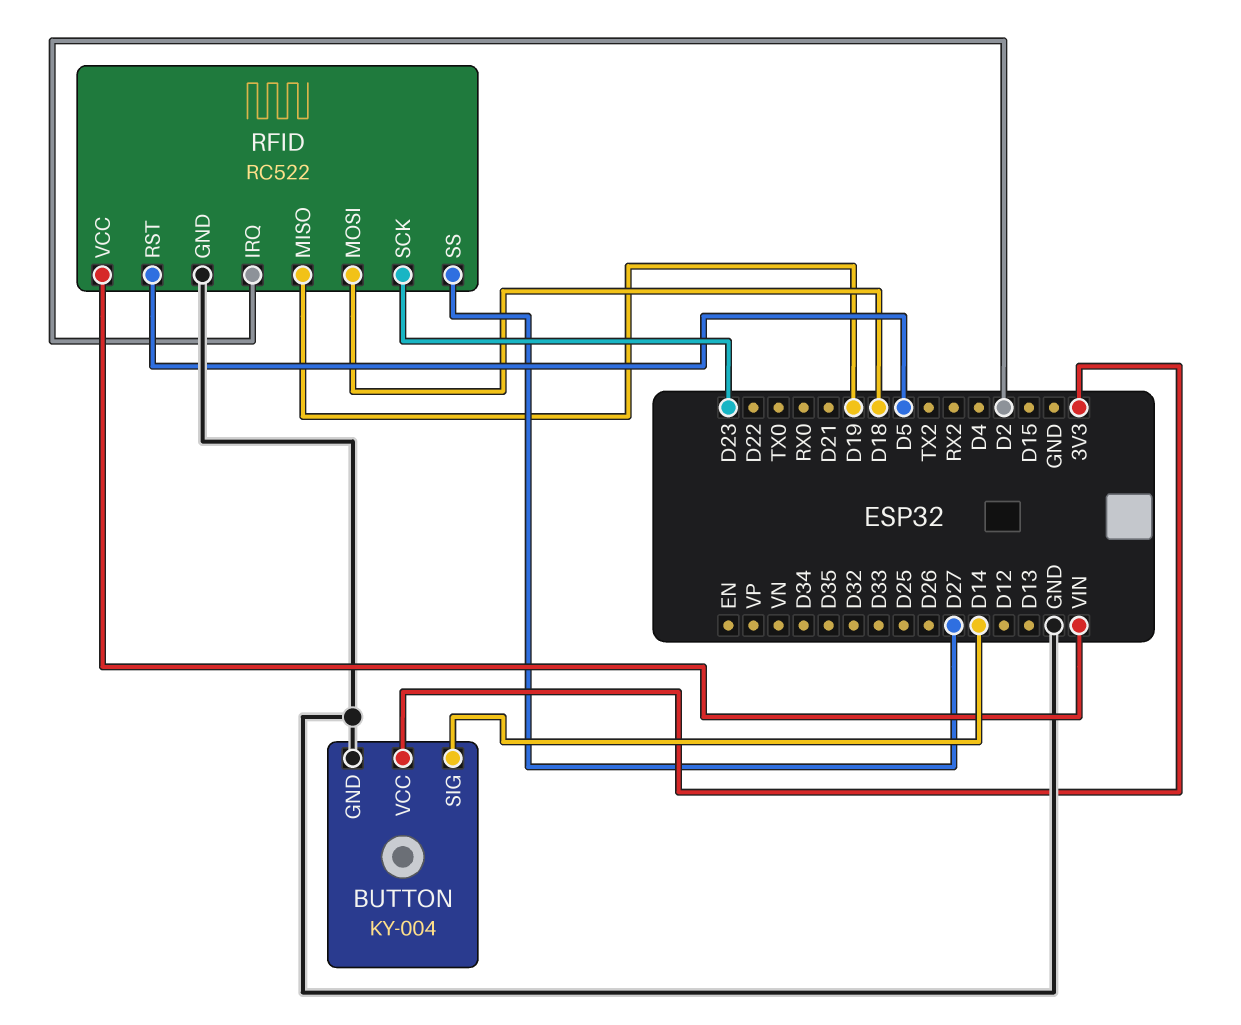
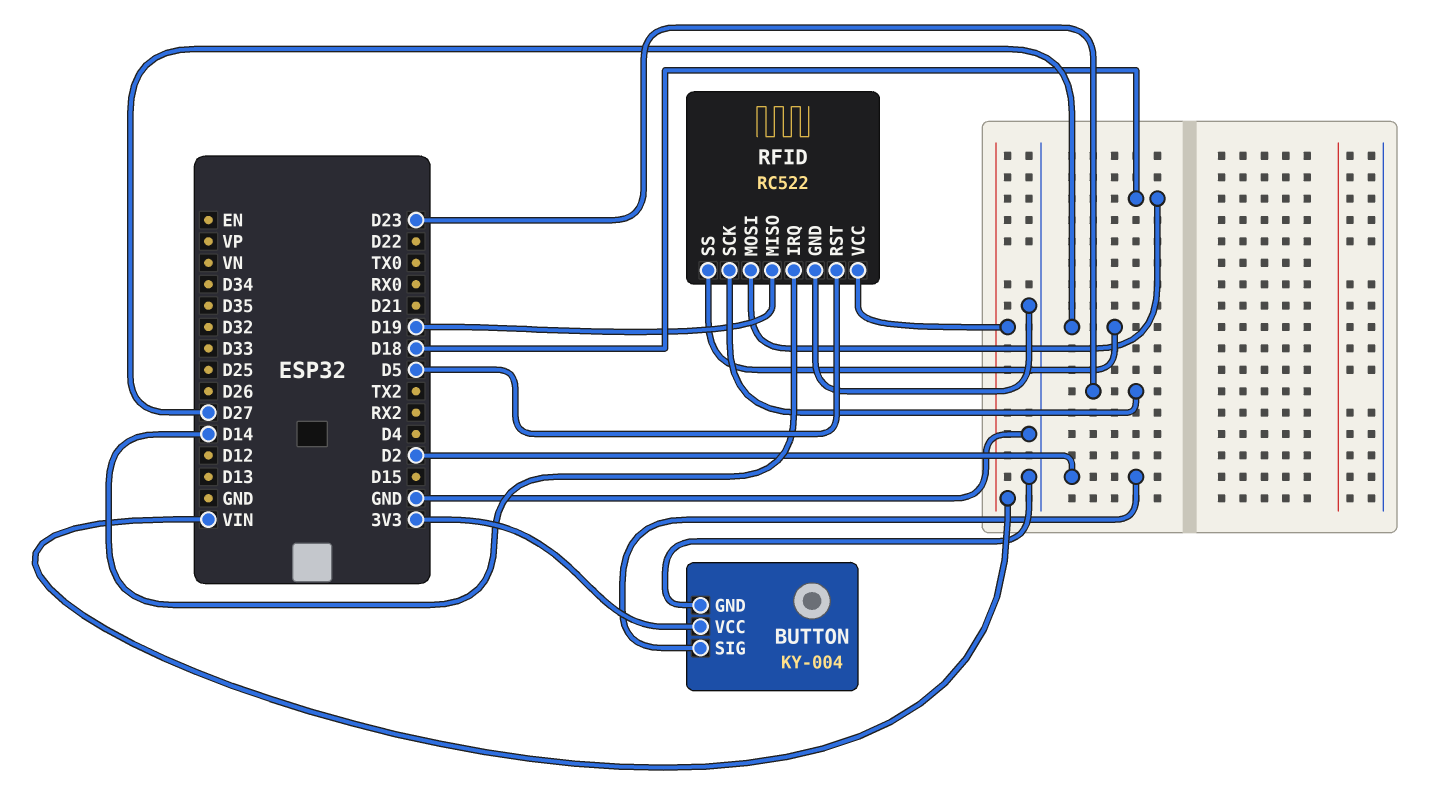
BUTTON pin SIG: D14 -> D2
RFID pin IRQ: D2 -> D14

